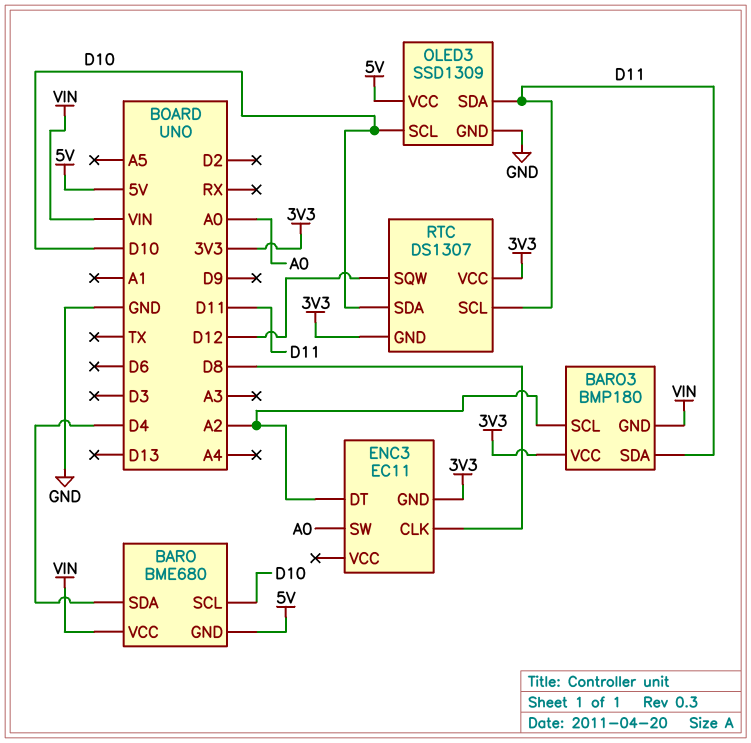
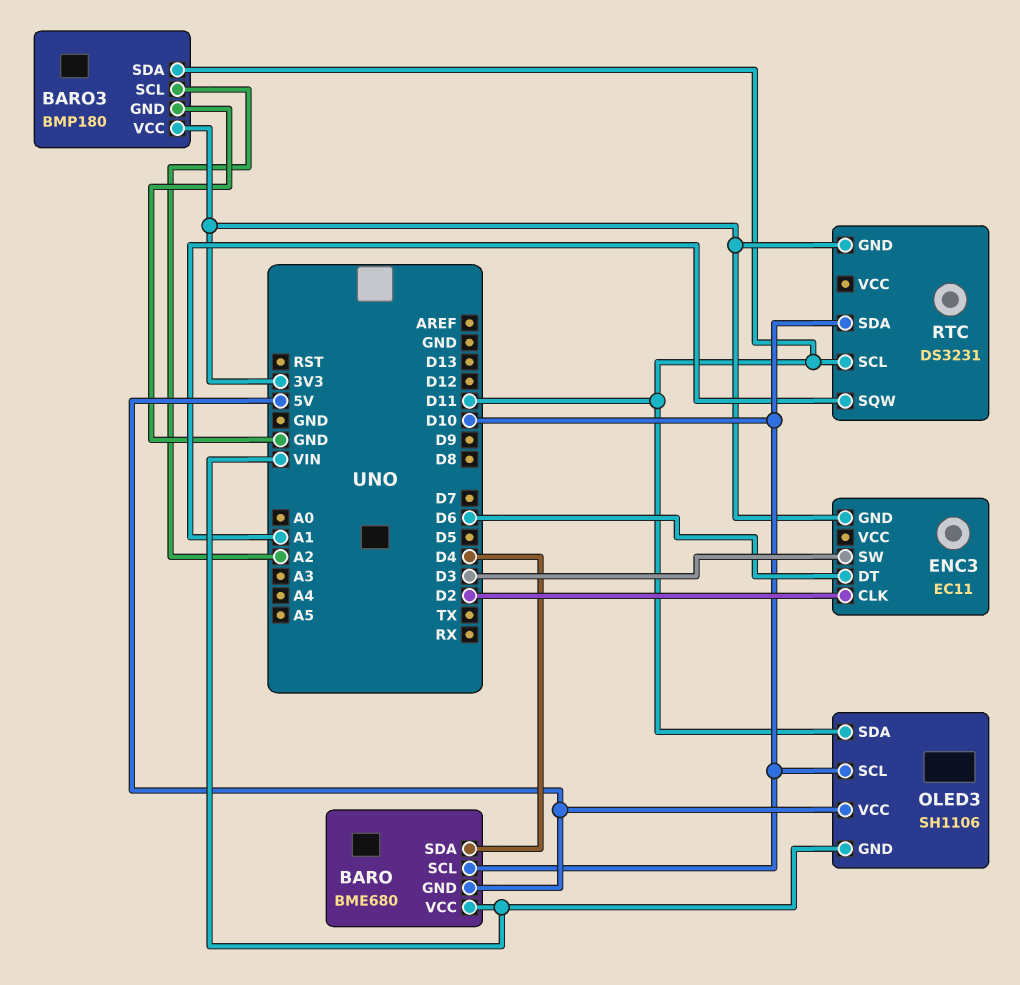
BARO3 pin GND: VIN -> GND
ENC3 pin CLK: D8 -> D2
ENC3 pin DT: A2 -> D6
ENC3 pin SW: A0 -> D3
OLED3: SSD1309 -> SH1106
OLED3 pin GND: GND -> VIN
RTC: DS1307 -> DS3231
RTC pin SQW: D12 -> A1
RTC pin VCC: 3V3 -> none

